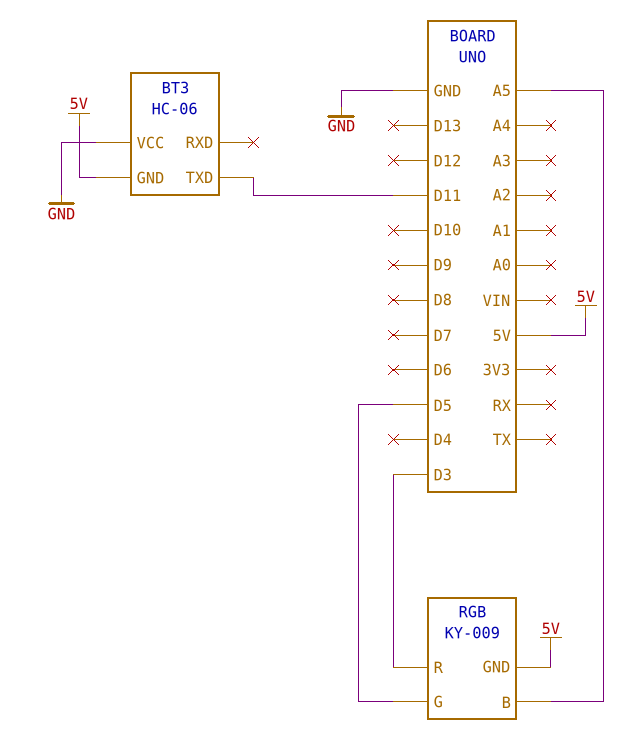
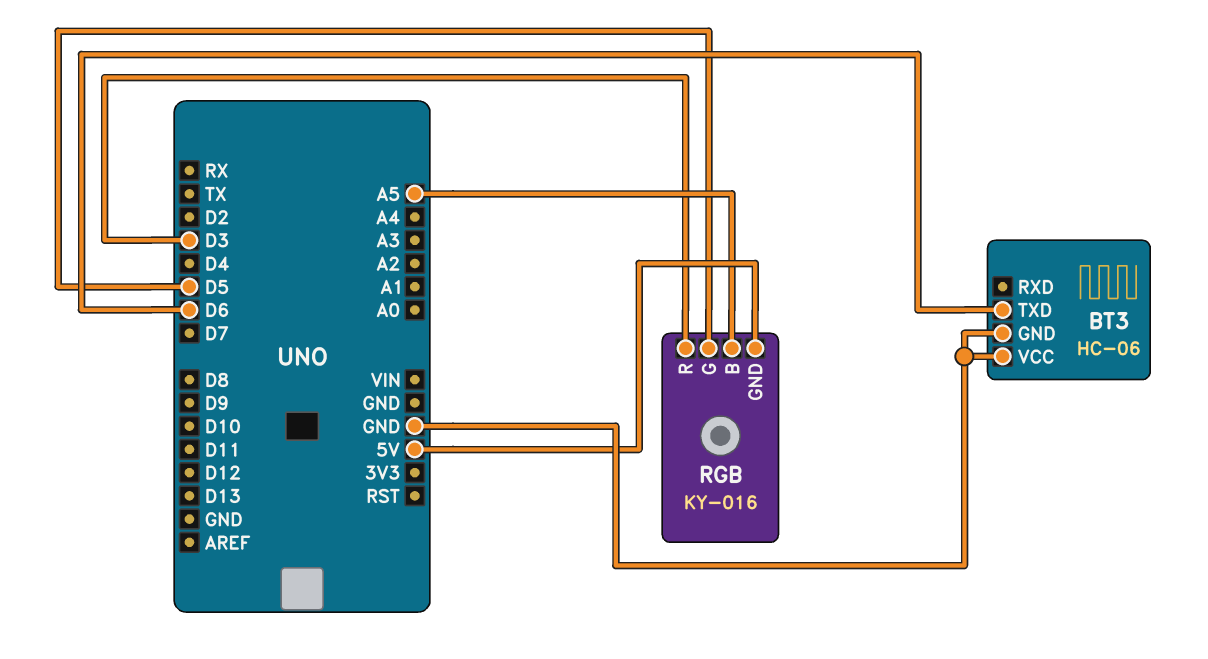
BT3 pin GND: 5V -> GND
BT3 pin TXD: D11 -> D6
RGB: KY-009 -> KY-016

